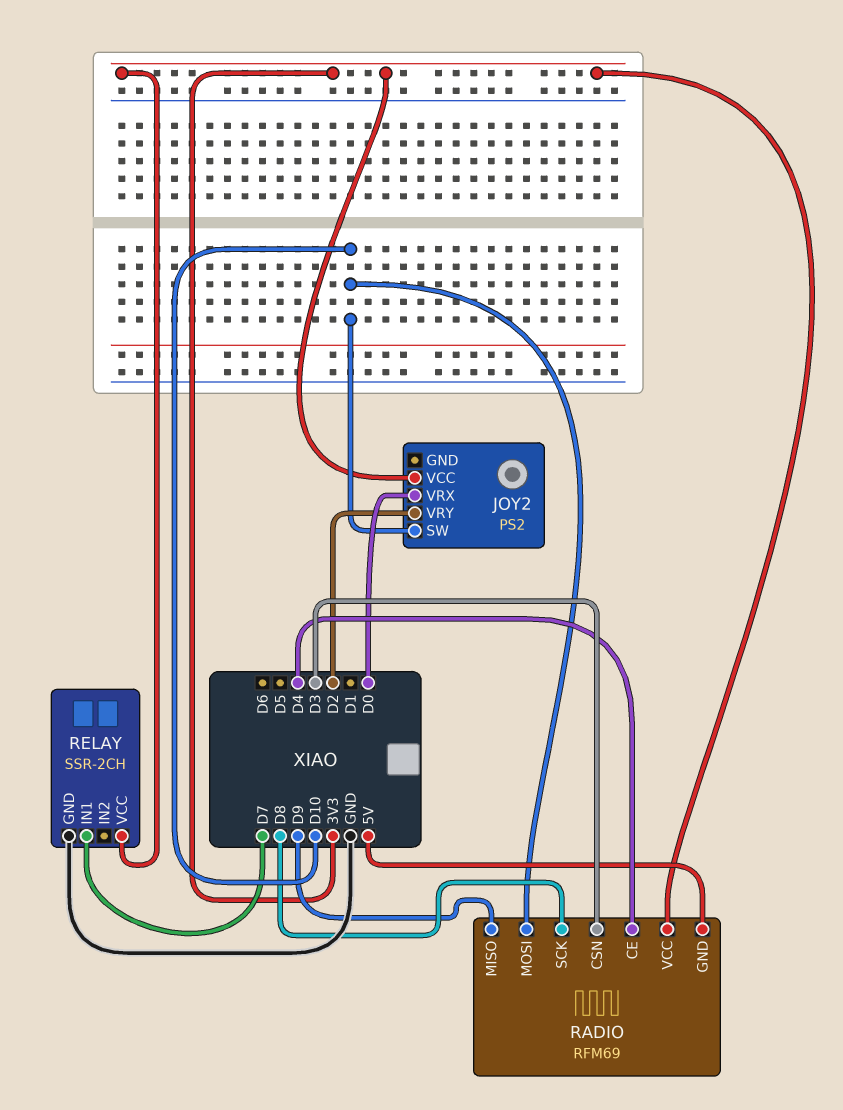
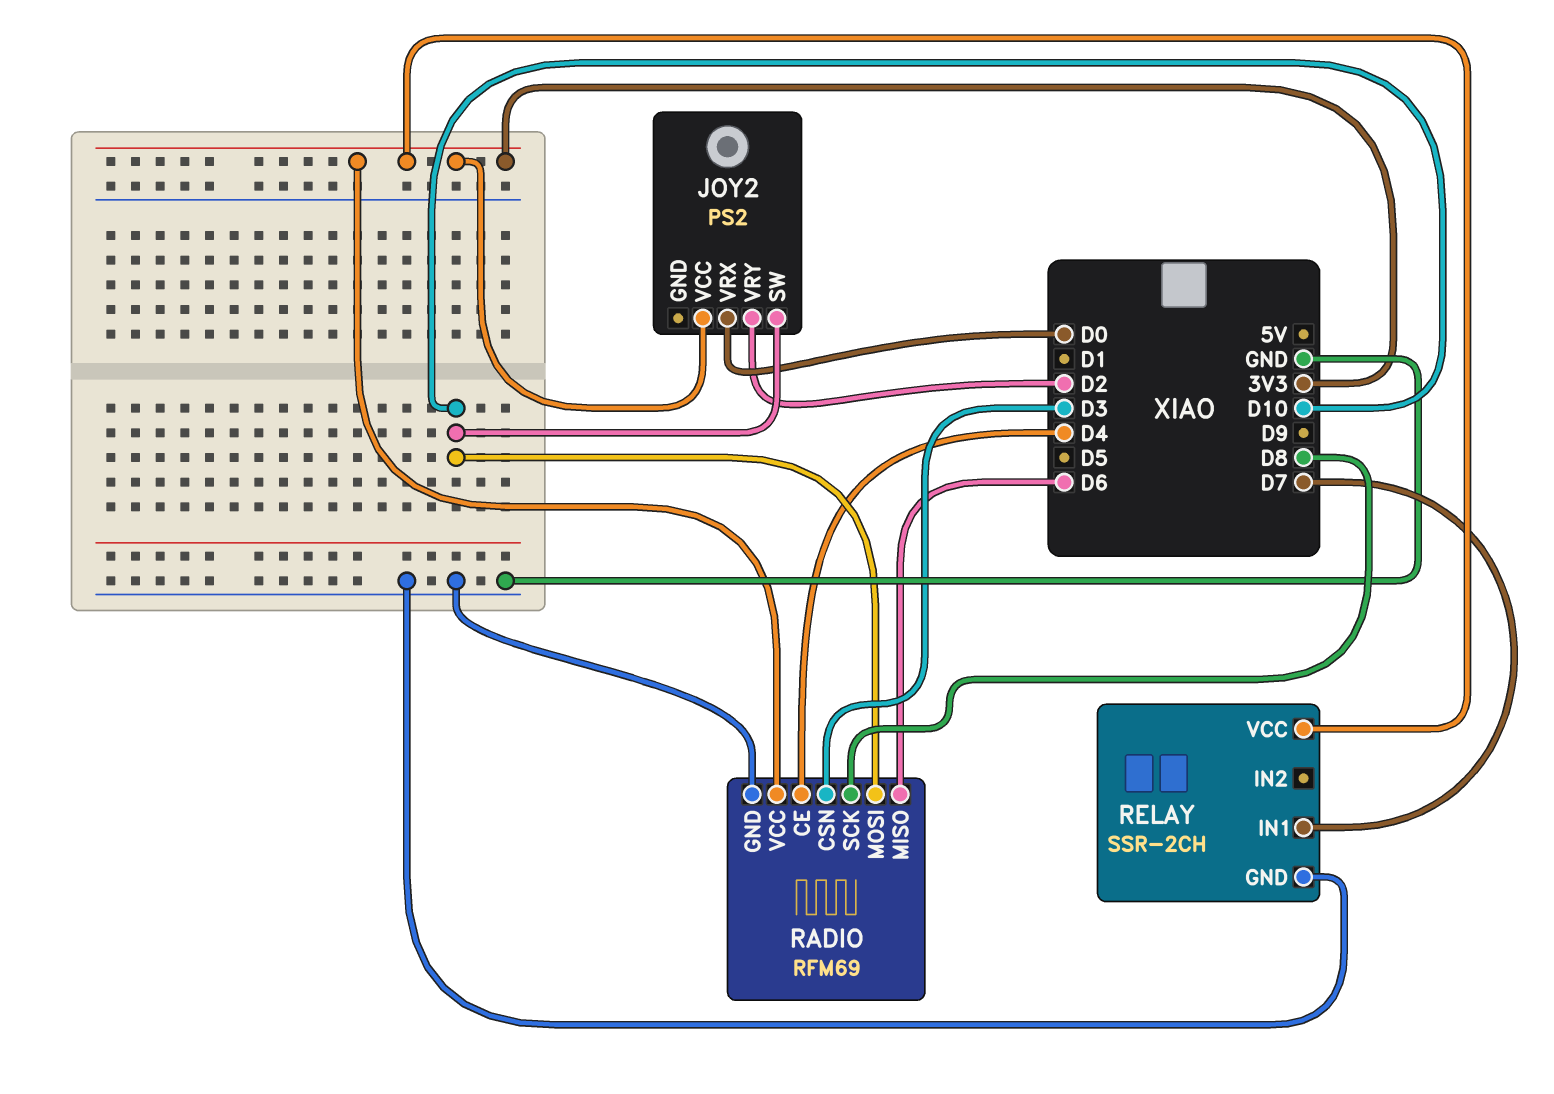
RADIO pin GND: 5V -> GND
RADIO pin MISO: D9 -> D6

